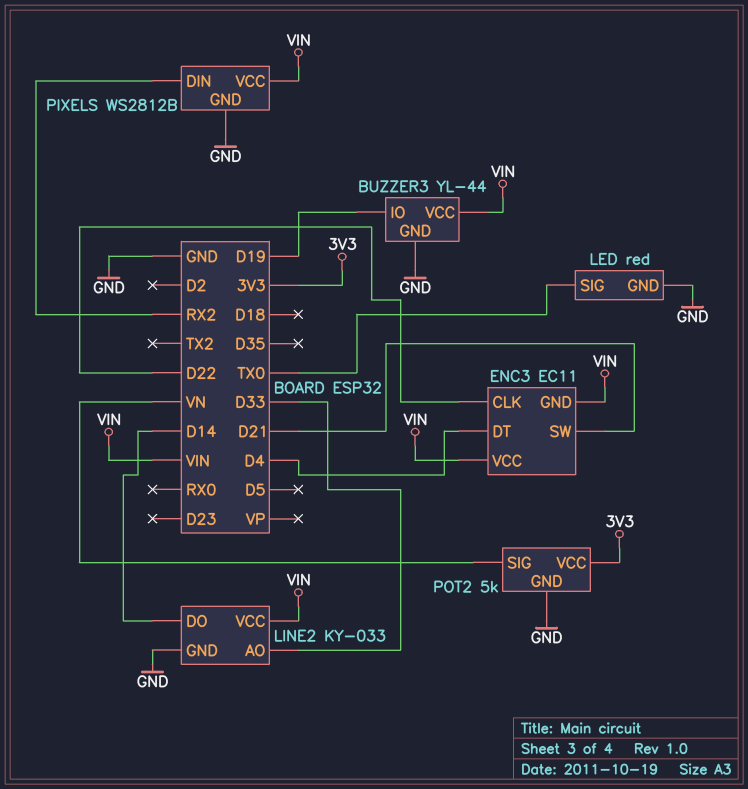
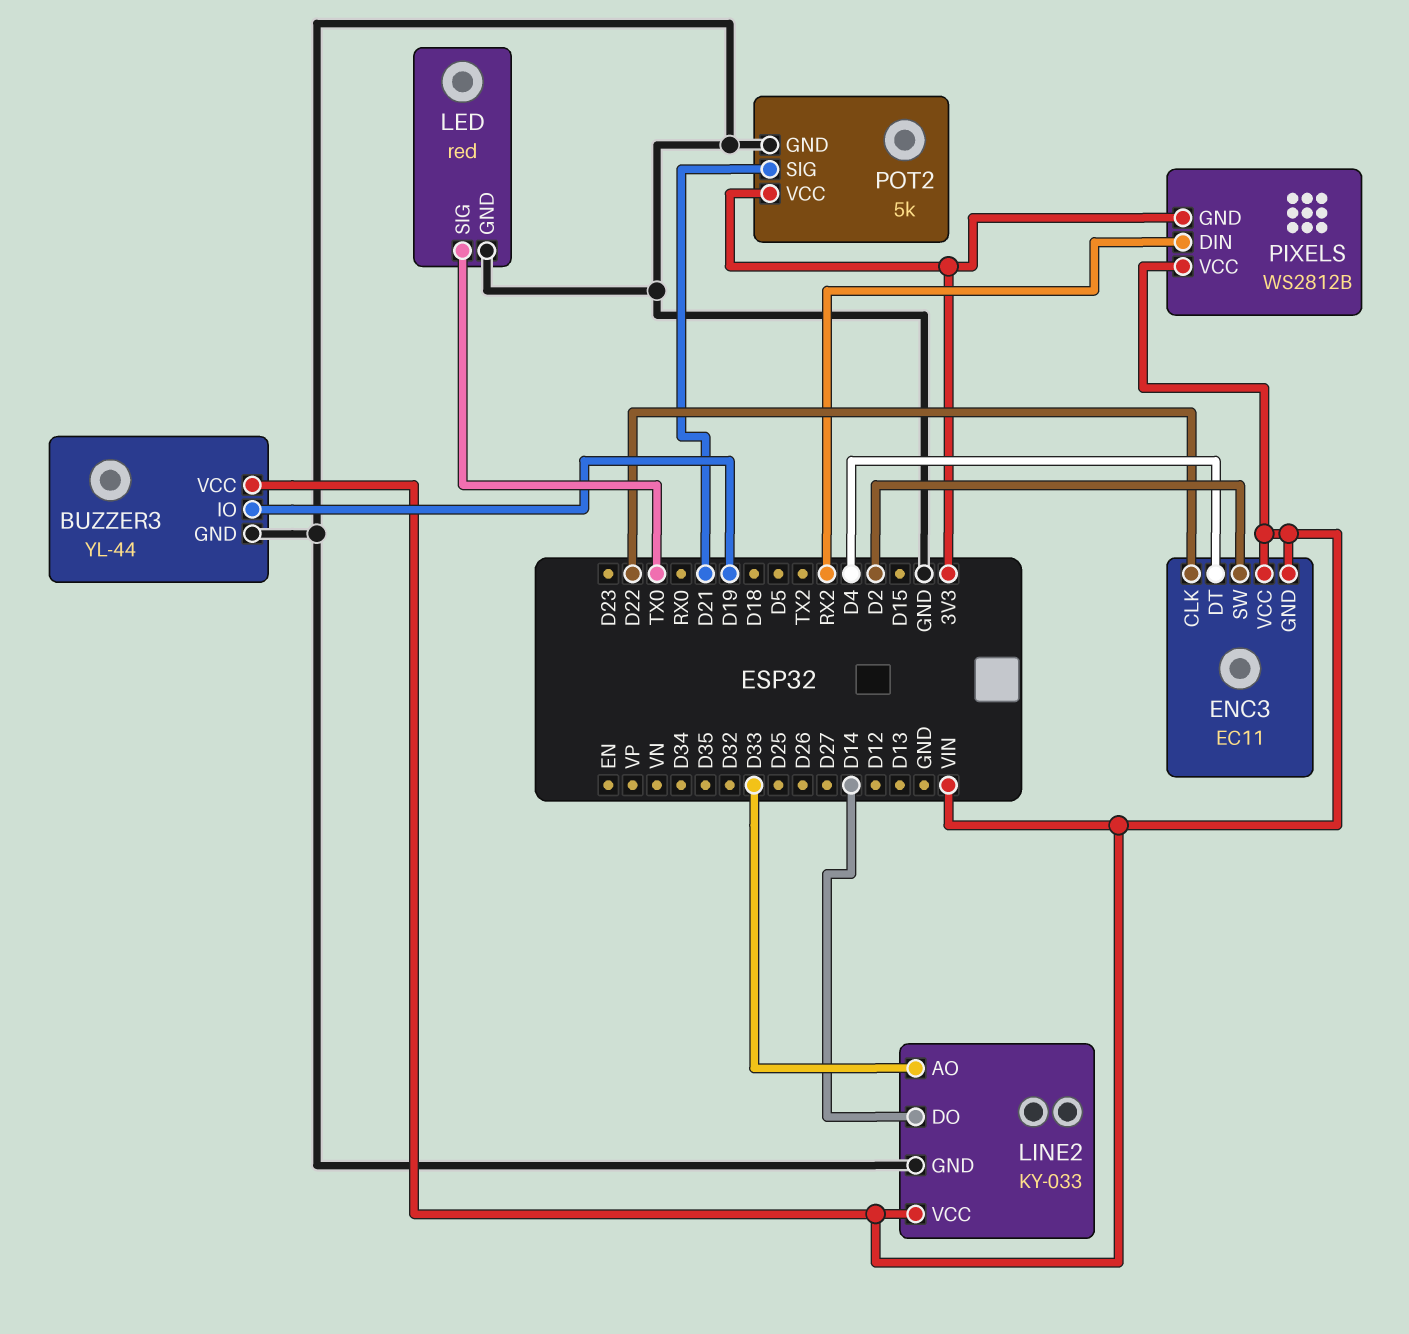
ENC3 pin SW: D21 -> D2
PIXELS pin GND: GND -> 3V3
POT2 pin SIG: VN -> D21

